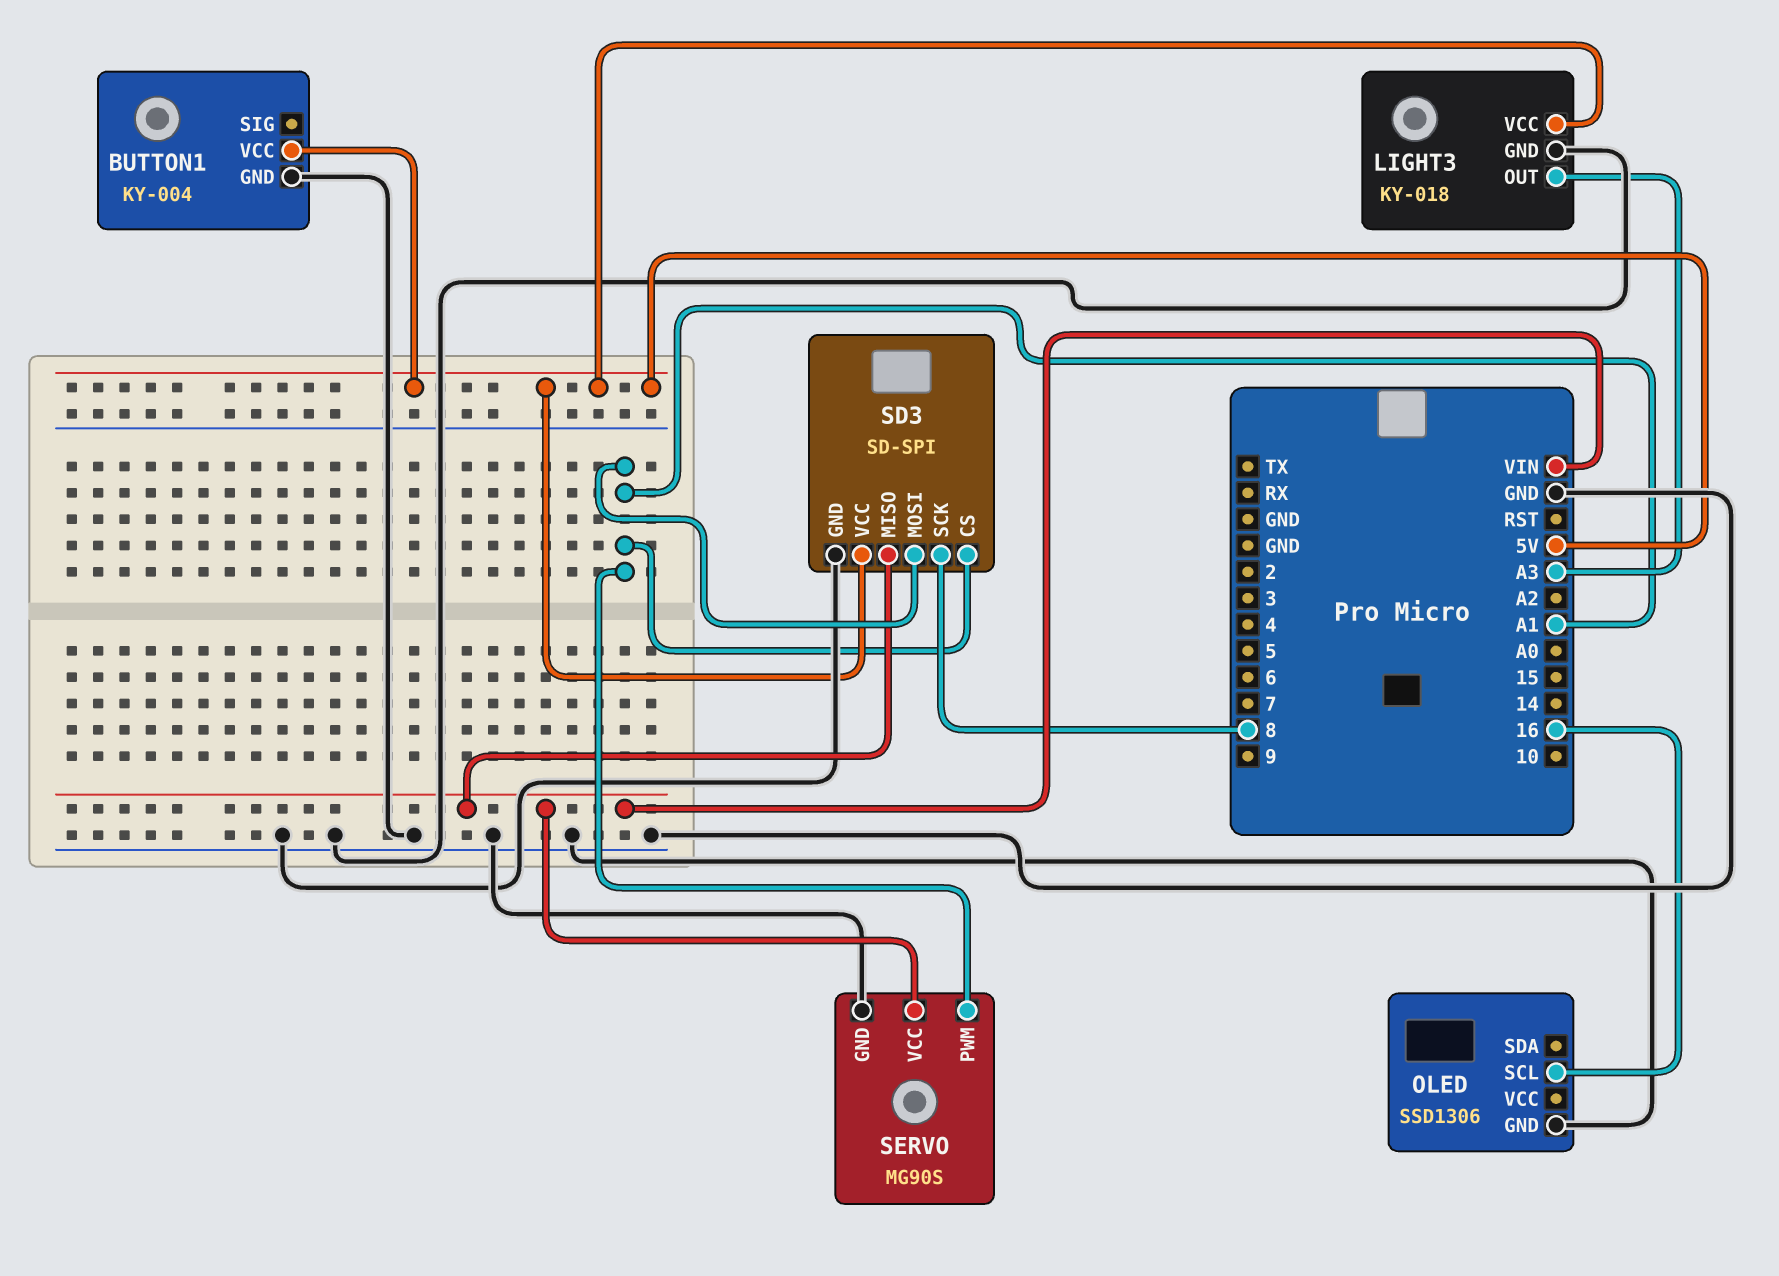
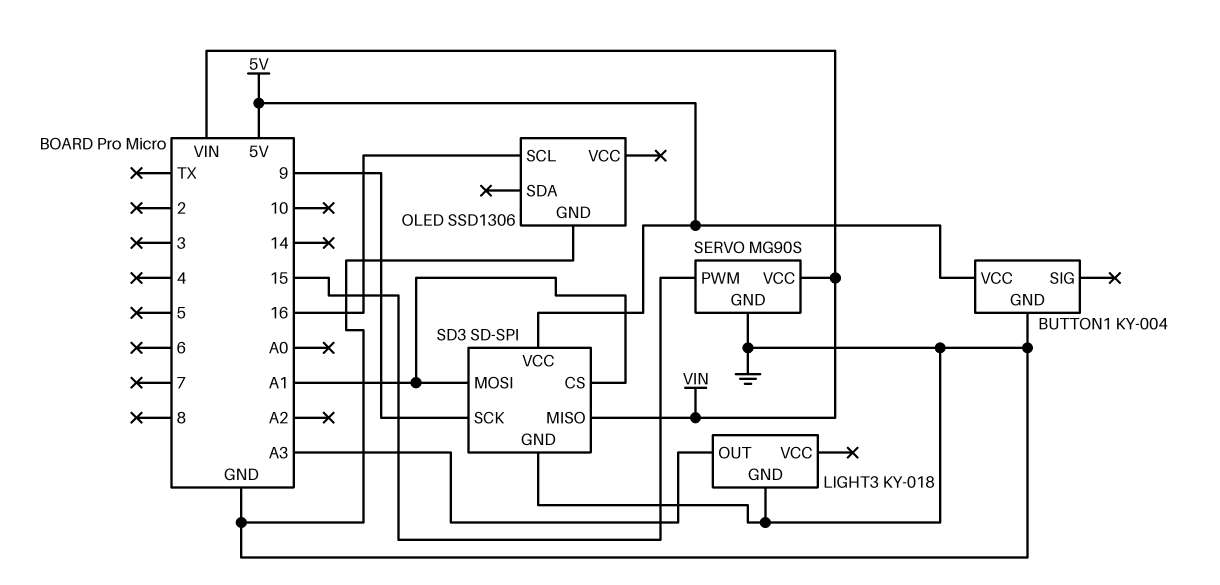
LIGHT3 pin VCC: 5V -> none
SD3 pin SCK: 8 -> 9
SERVO pin PWM: A1 -> 15

